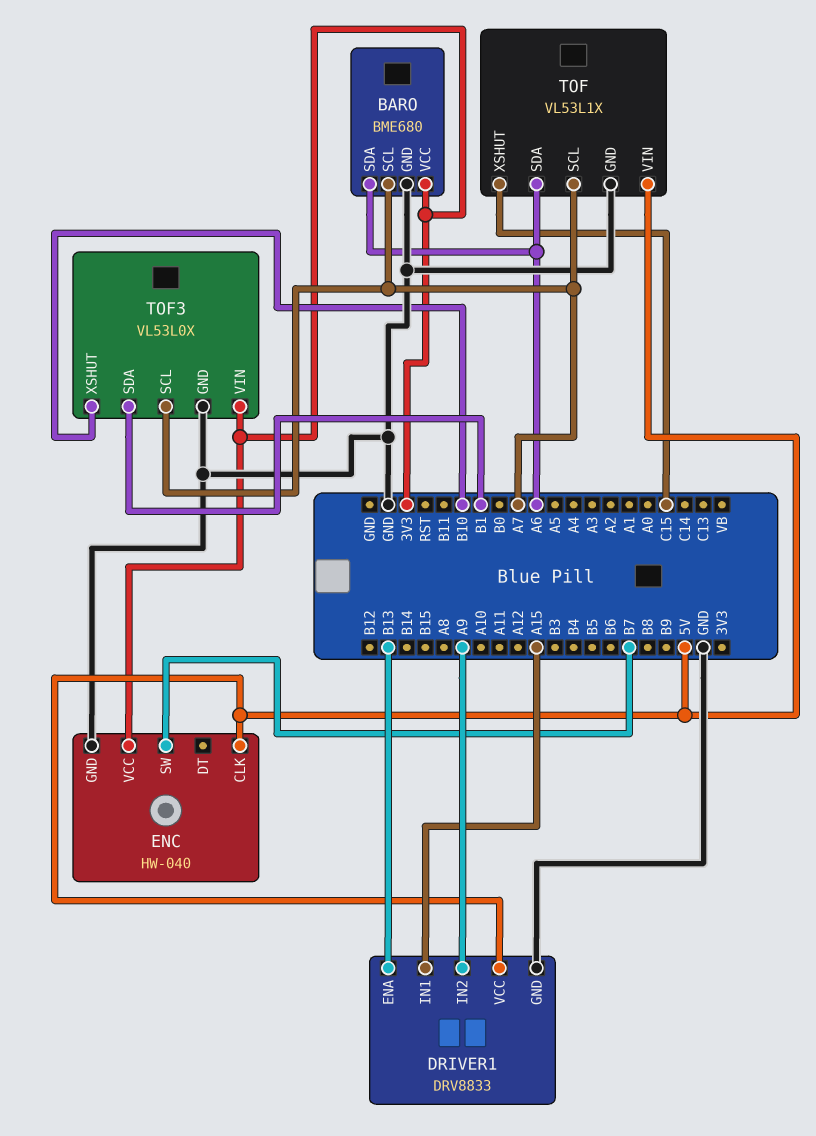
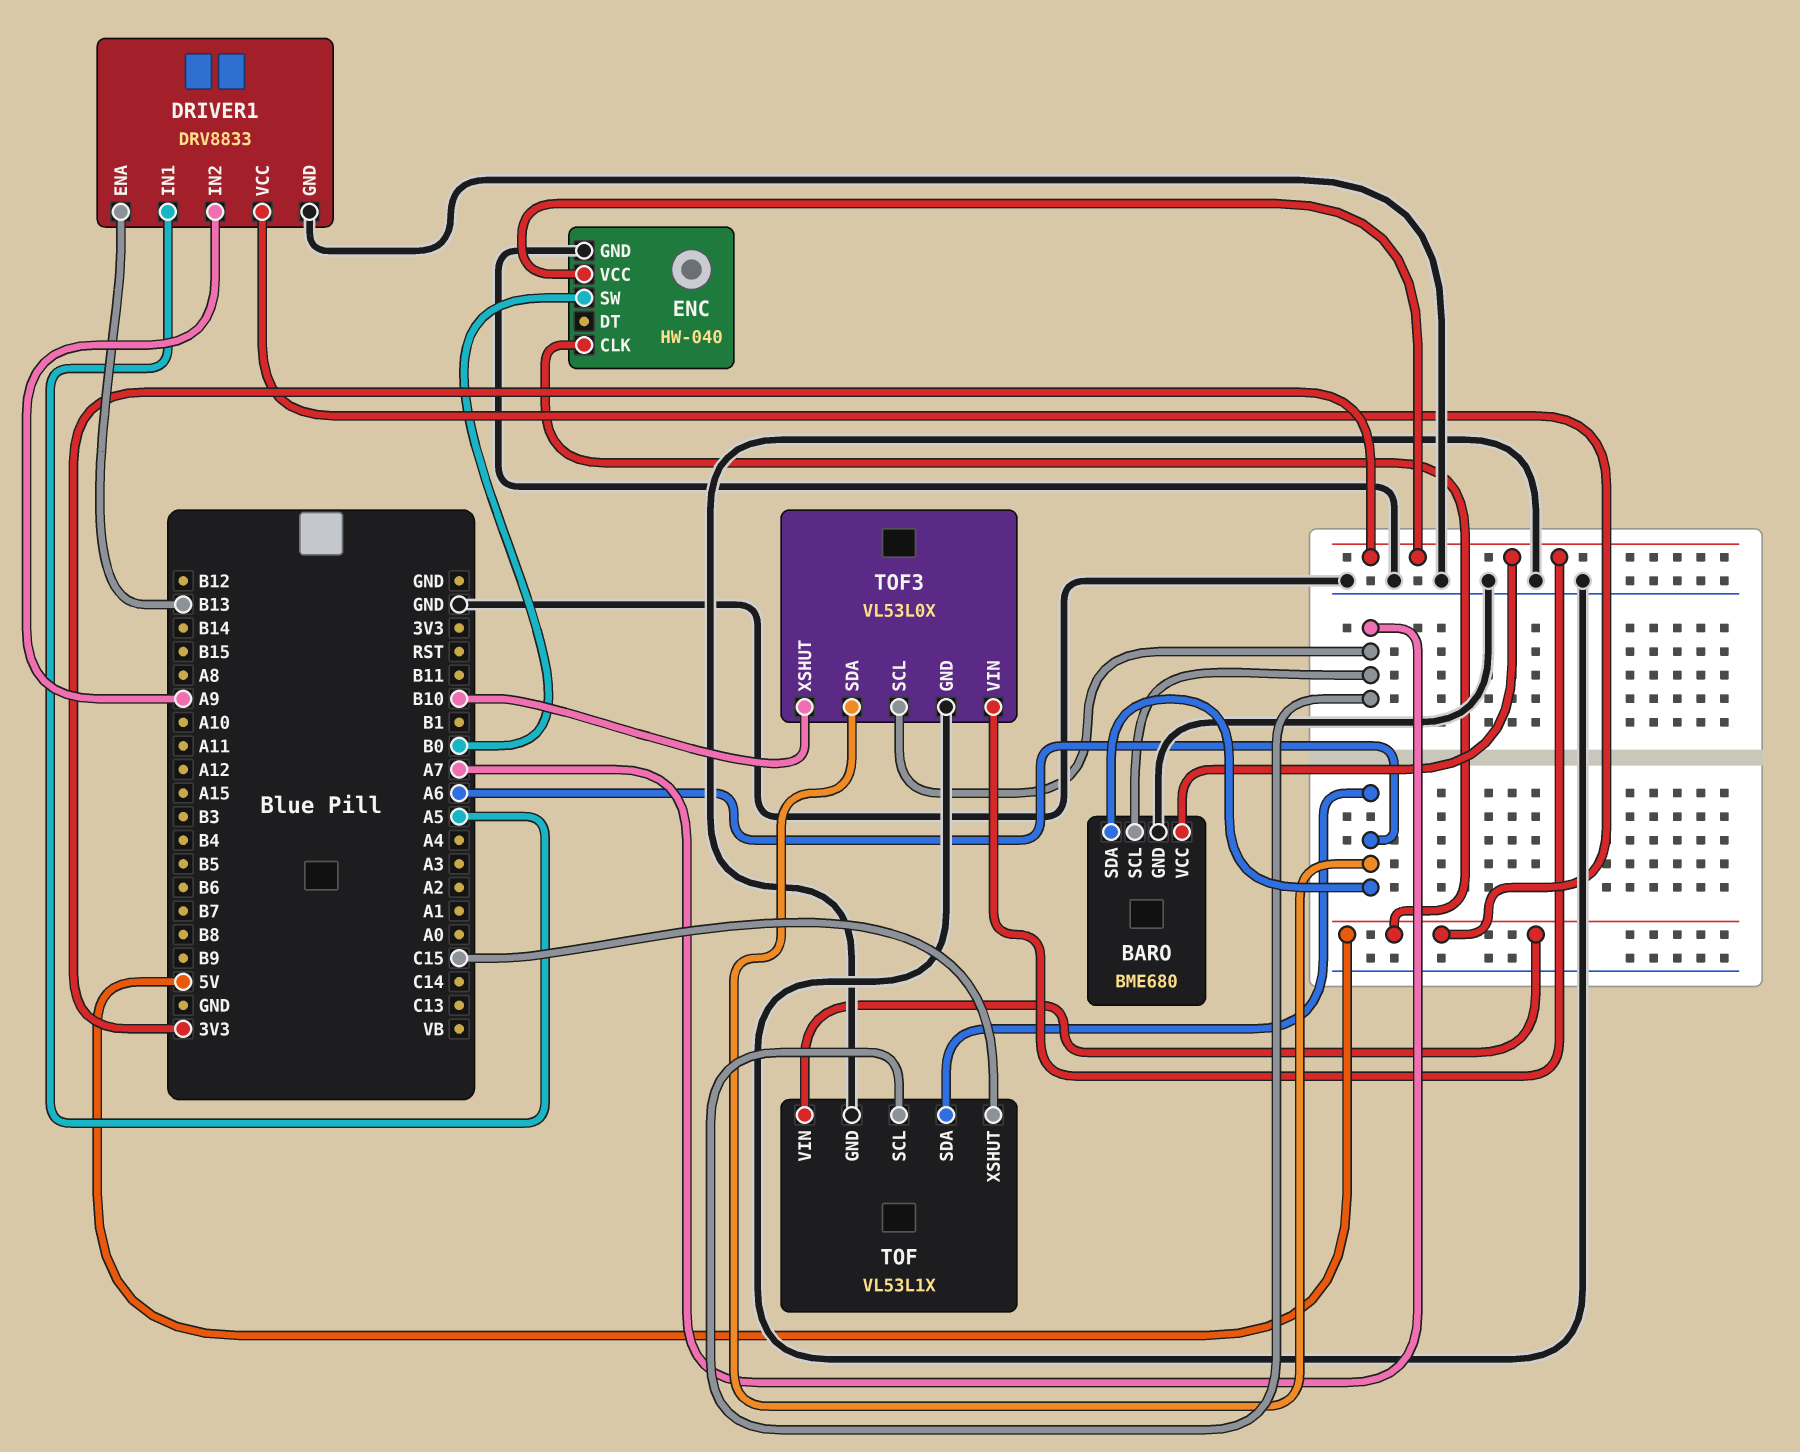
DRIVER1 pin IN1: A15 -> A5
ENC pin SW: B7 -> B0
TOF3 pin SDA: B1 -> A6

